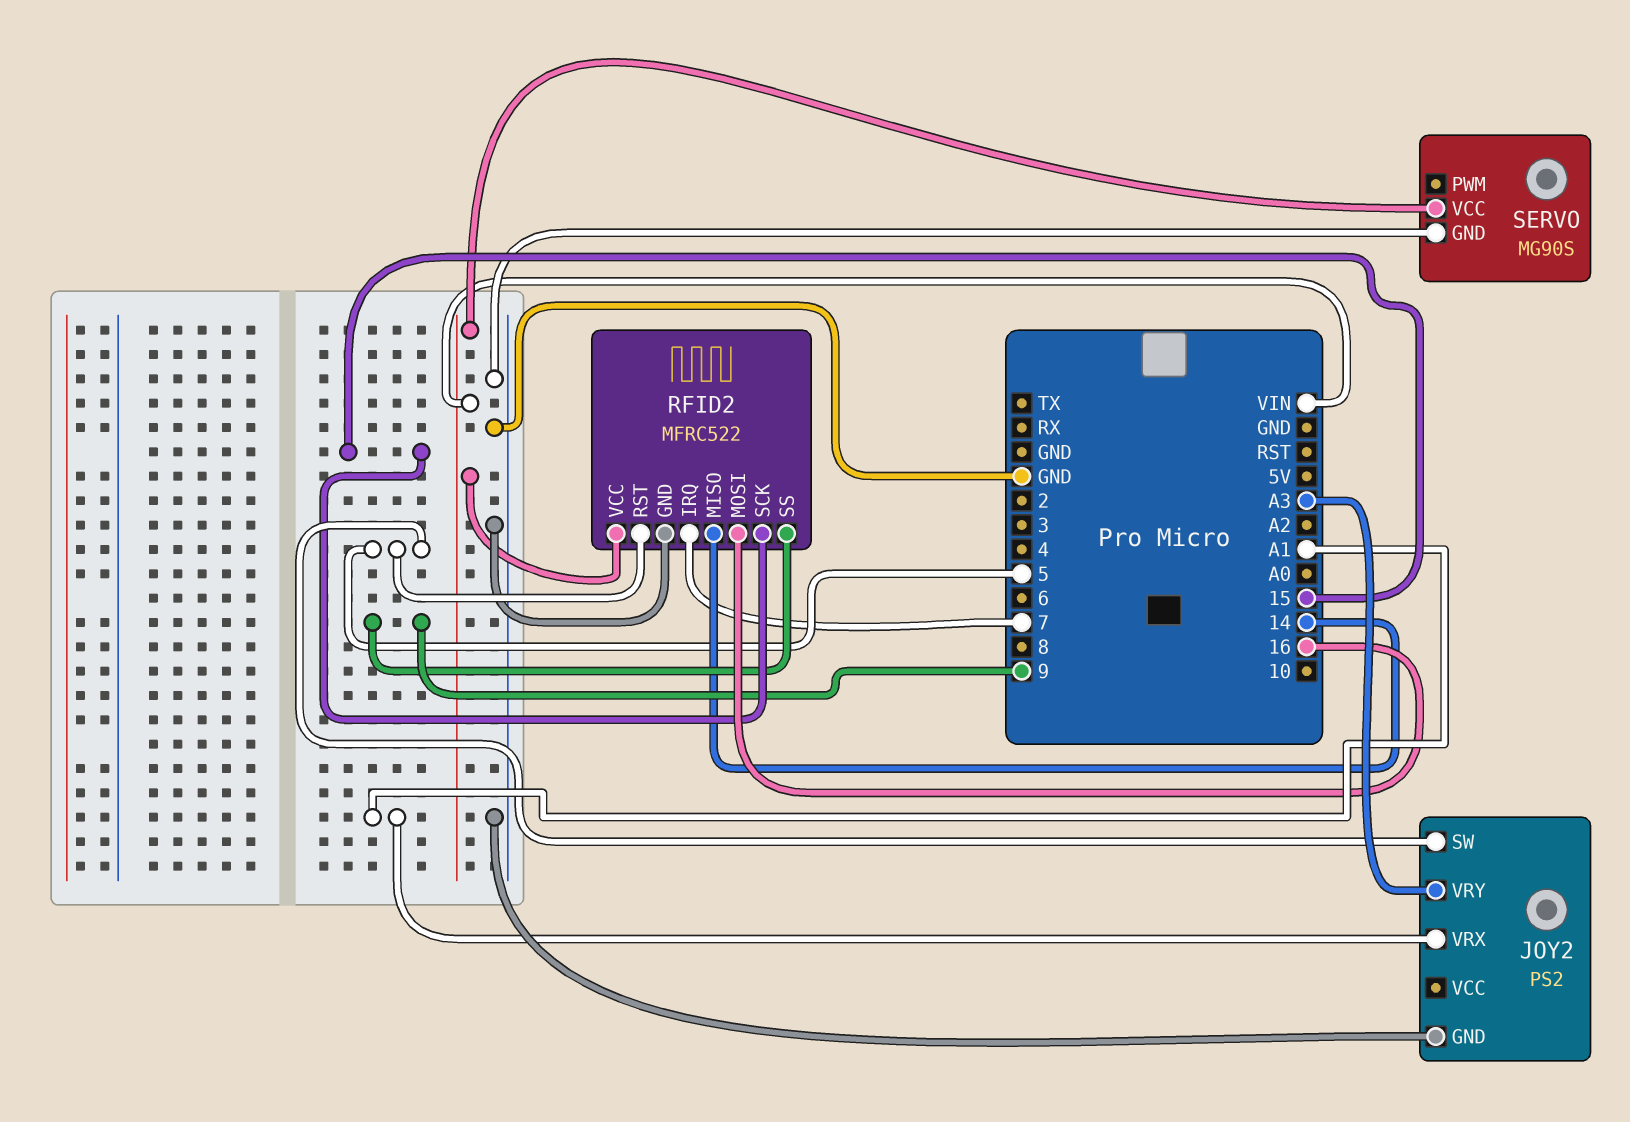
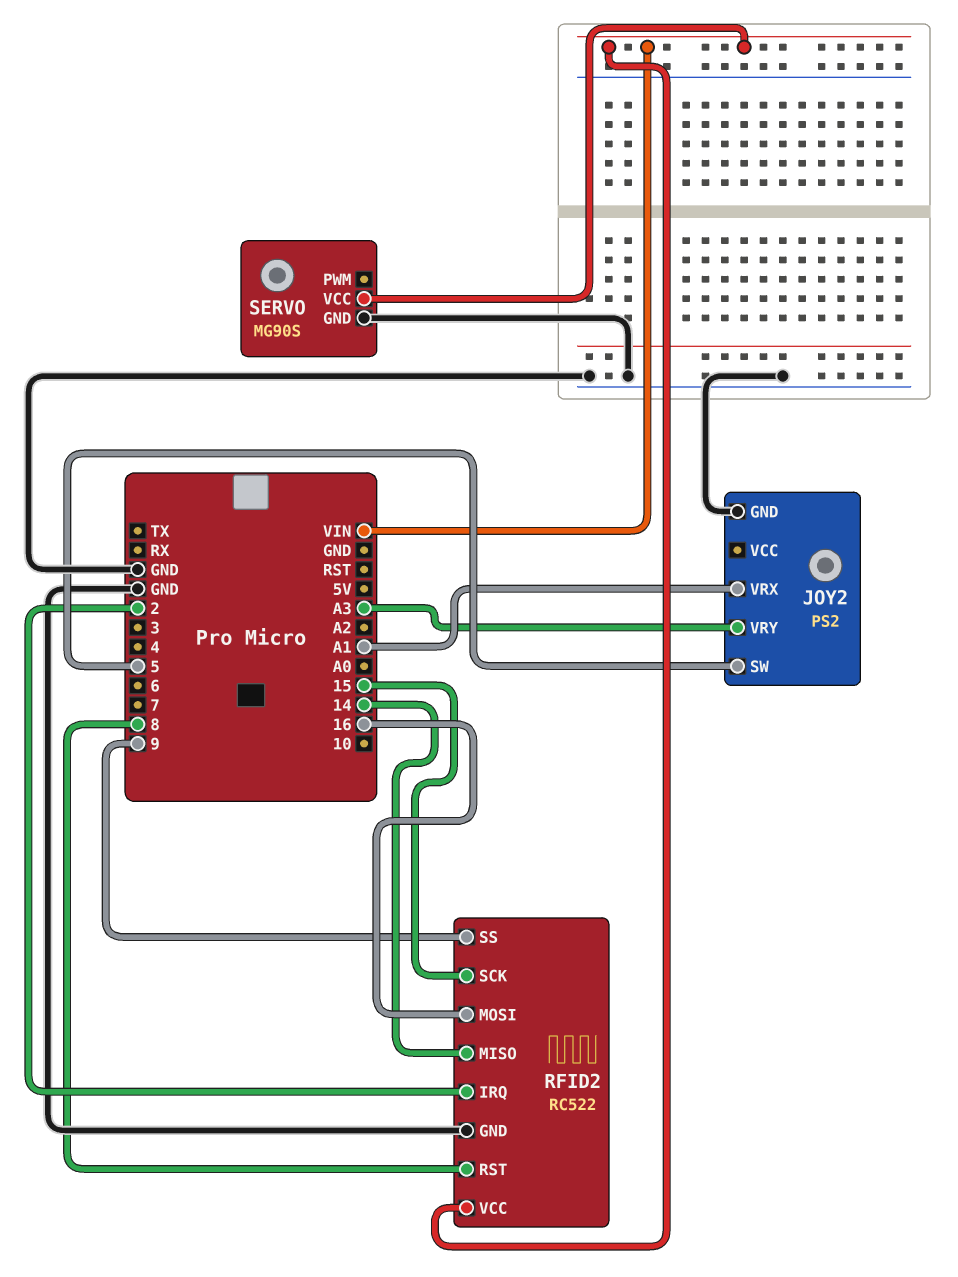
RFID2: MFRC522 -> RC522
RFID2 pin IRQ: 7 -> 2
RFID2 pin RST: 5 -> 8

